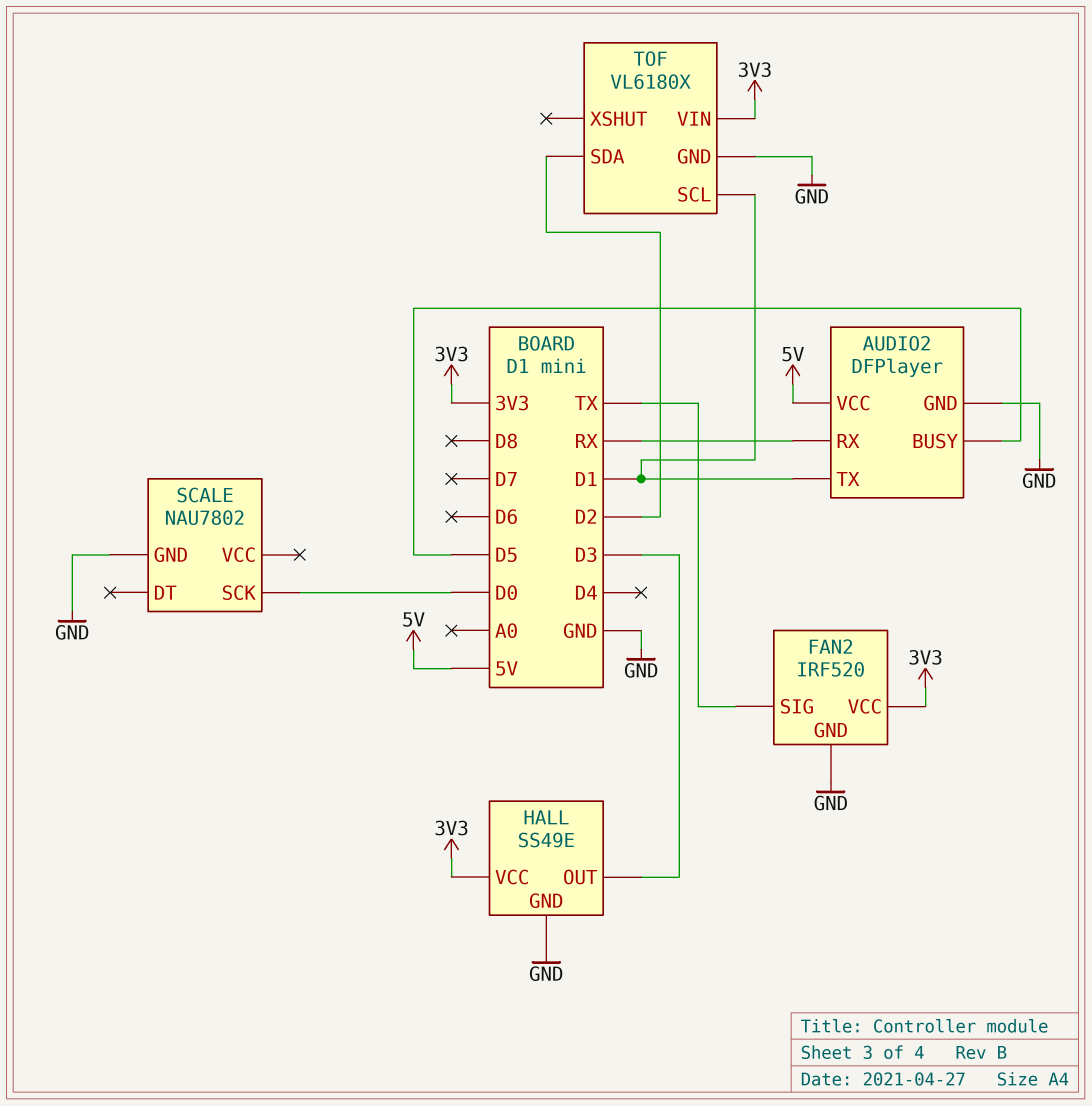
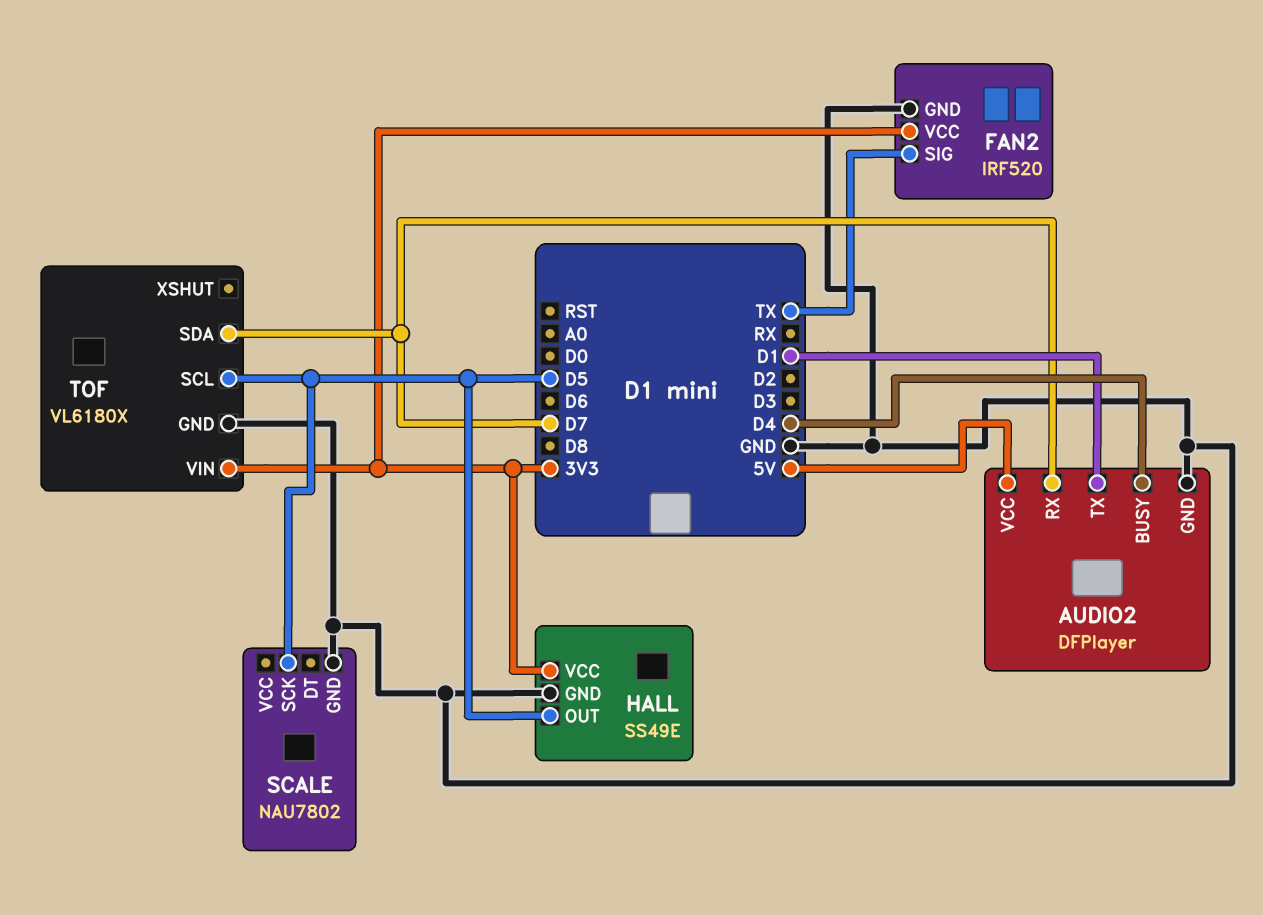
AUDIO2 pin BUSY: D5 -> D4
AUDIO2 pin RX: RX -> D7
HALL pin OUT: D3 -> D5
SCALE pin SCK: D0 -> D5
TOF pin SCL: D1 -> D5
TOF pin SDA: D2 -> D7

